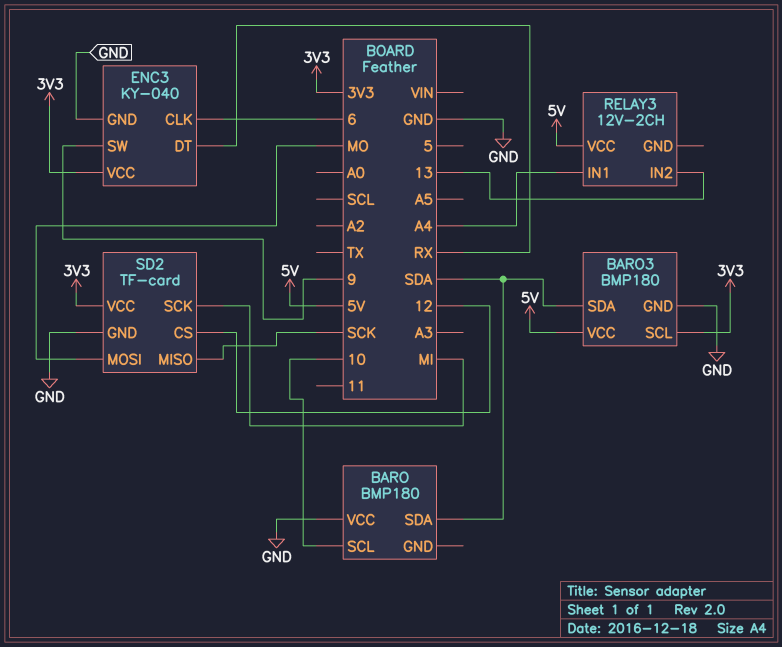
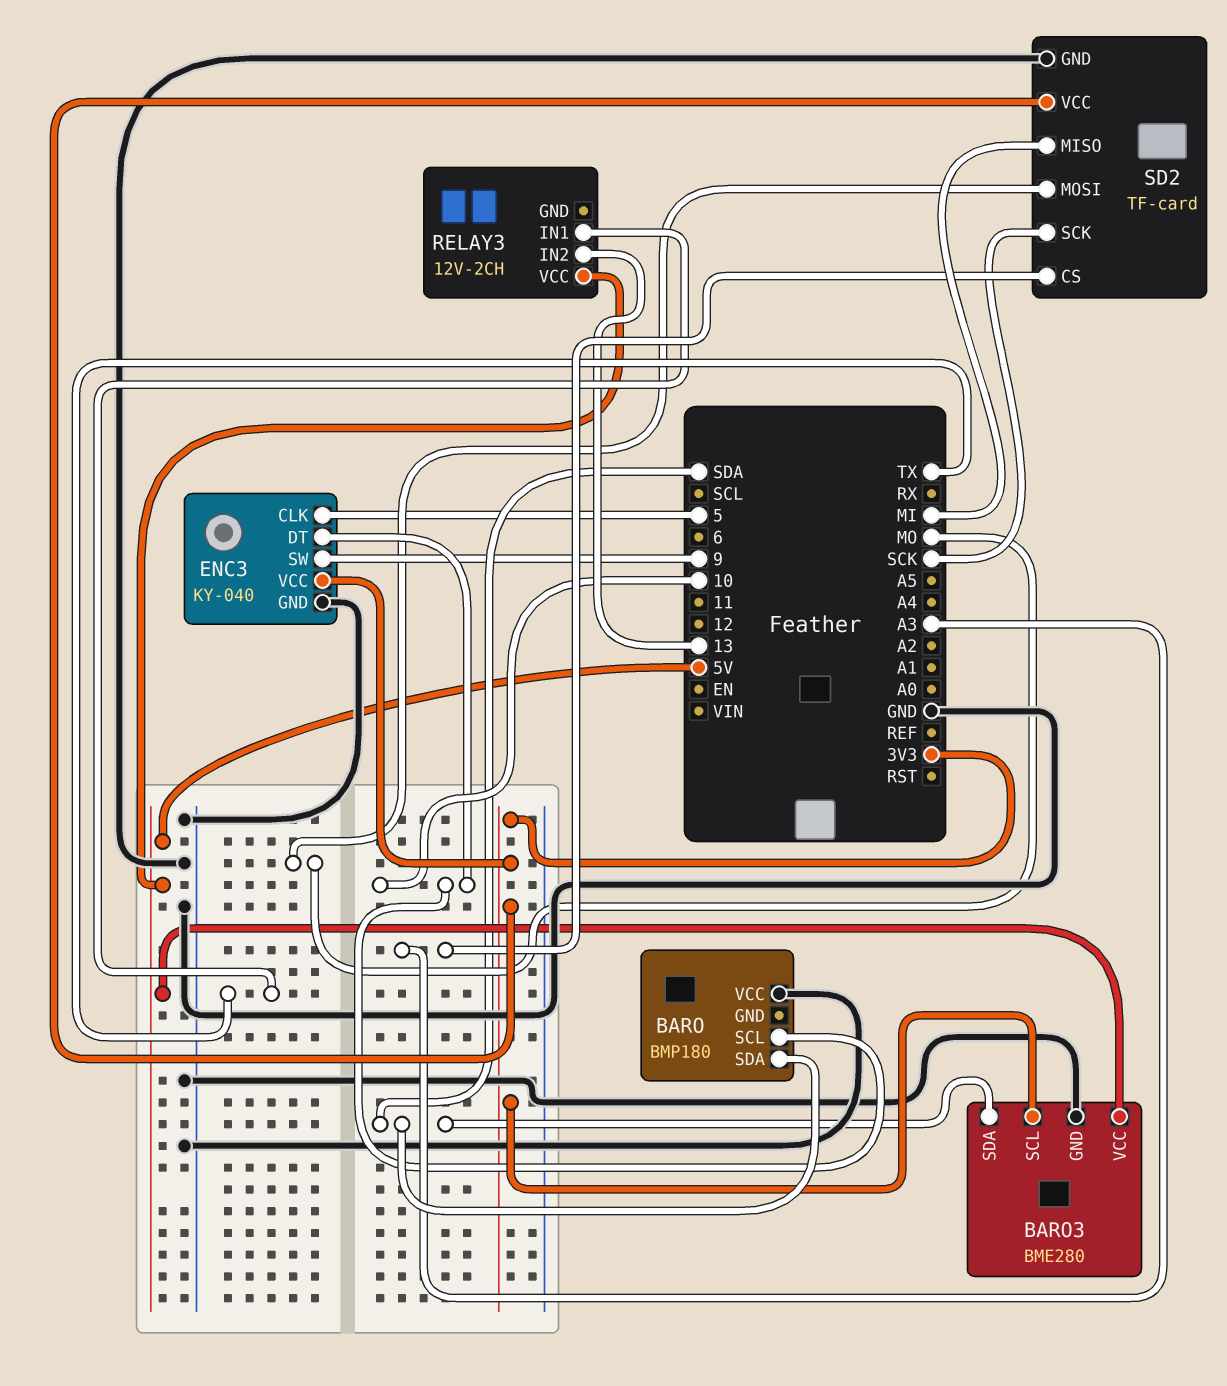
BARO3: BMP180 -> BME280
ENC3 pin CLK: 6 -> 5
ENC3 pin DT: RX -> 10
RELAY3 pin IN1: A4 -> TX
SD2 pin CS: 12 -> A3
SD2 pin MISO: SCK -> MI
SD2 pin SCK: MI -> SCK

